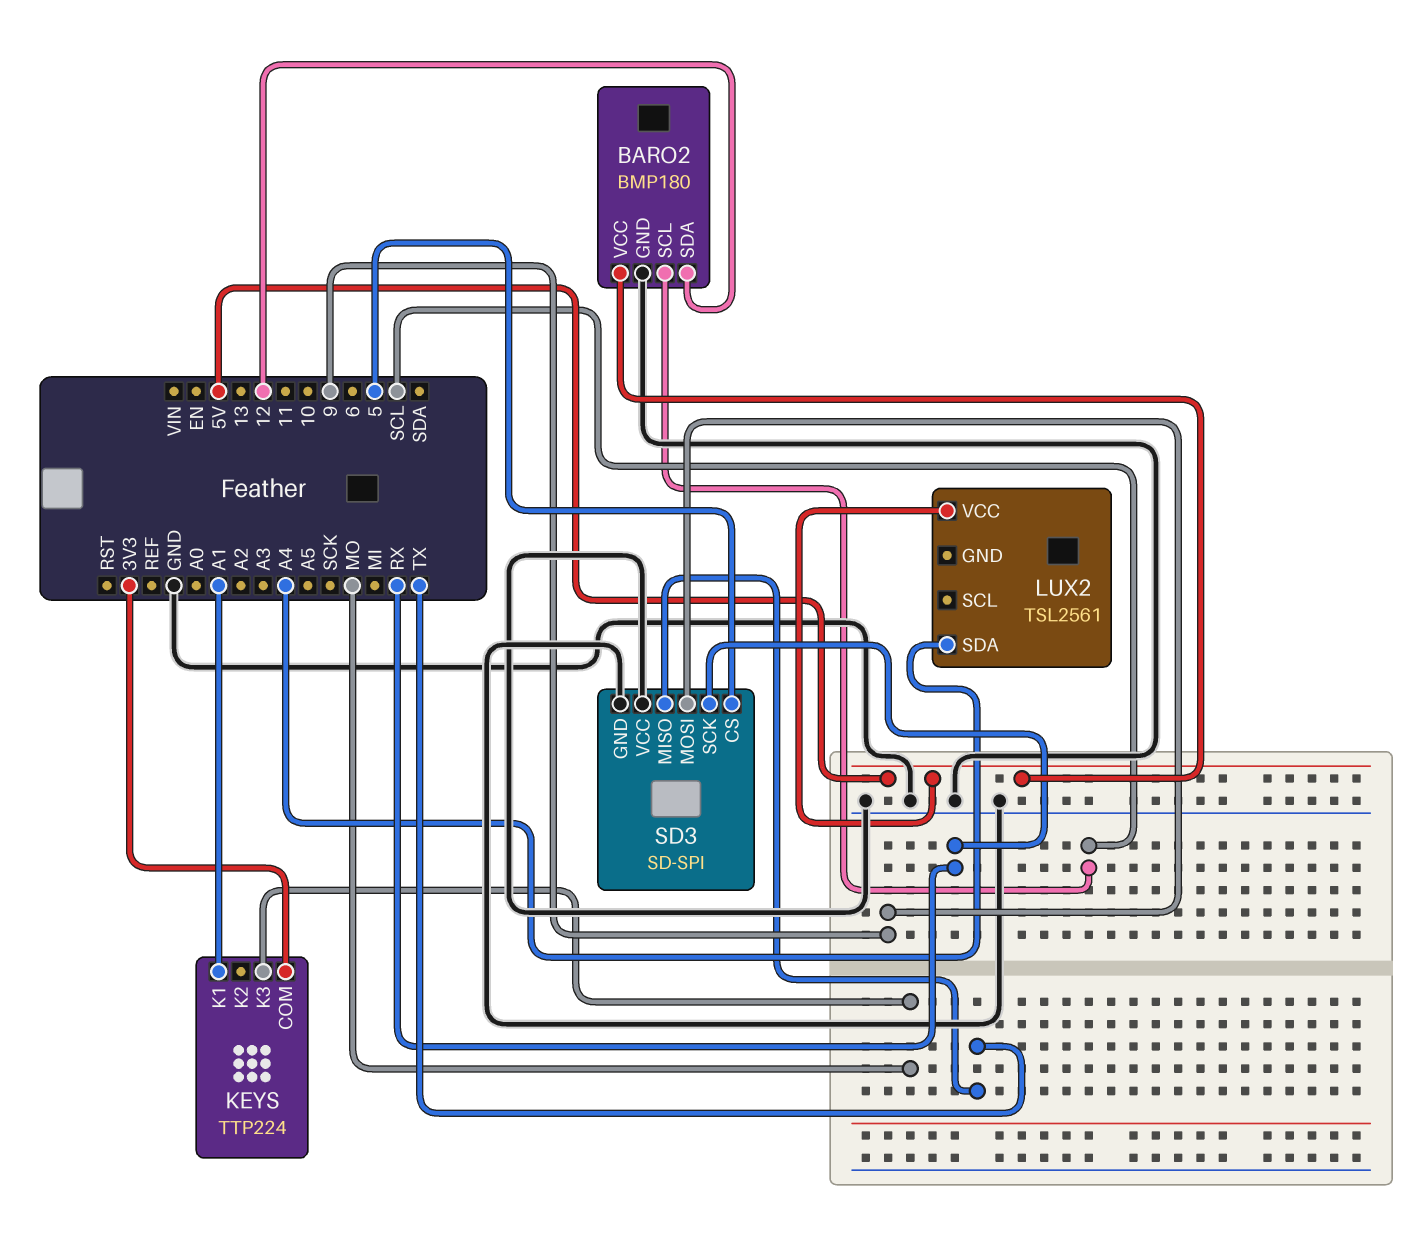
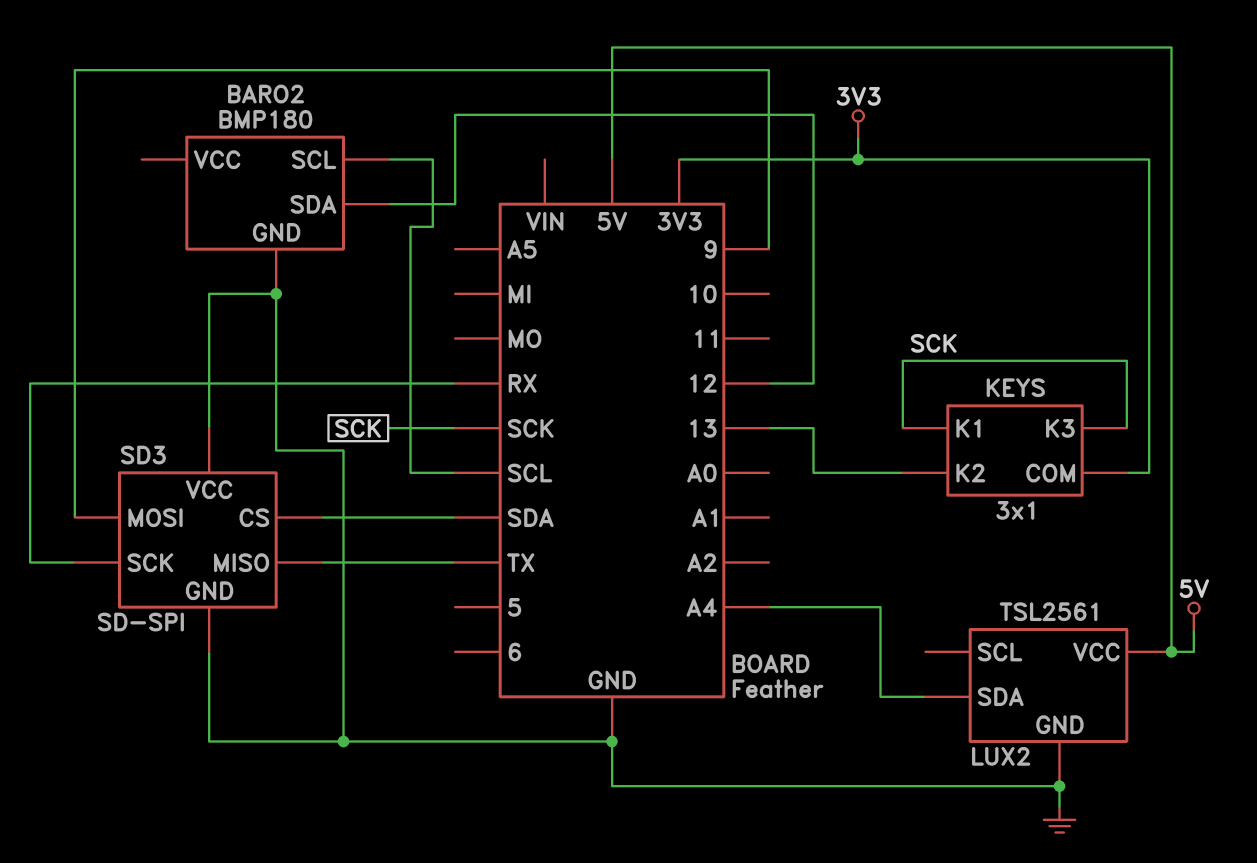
BARO2 pin VCC: 5V -> none
KEYS: TTP224 -> 3x1
KEYS pin K1: A1 -> SCK
KEYS pin K2: none -> 13
KEYS pin K3: MO -> SCK
LUX2 pin GND: none -> GND
SD3 pin CS: 5 -> SDA

